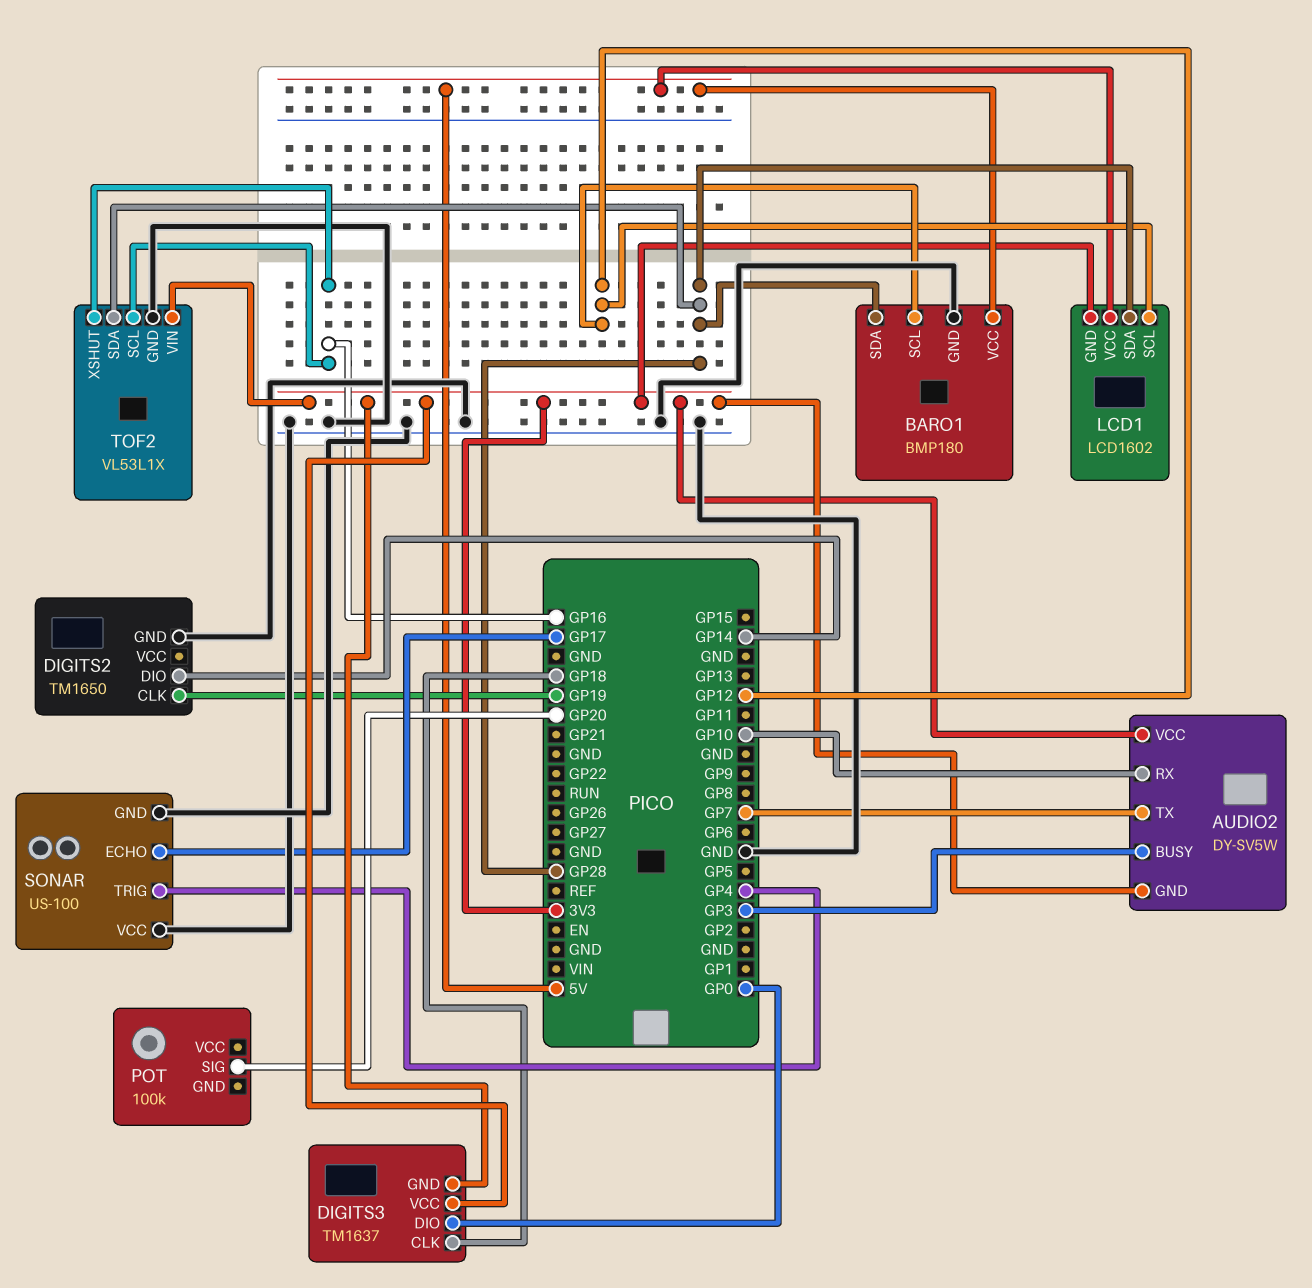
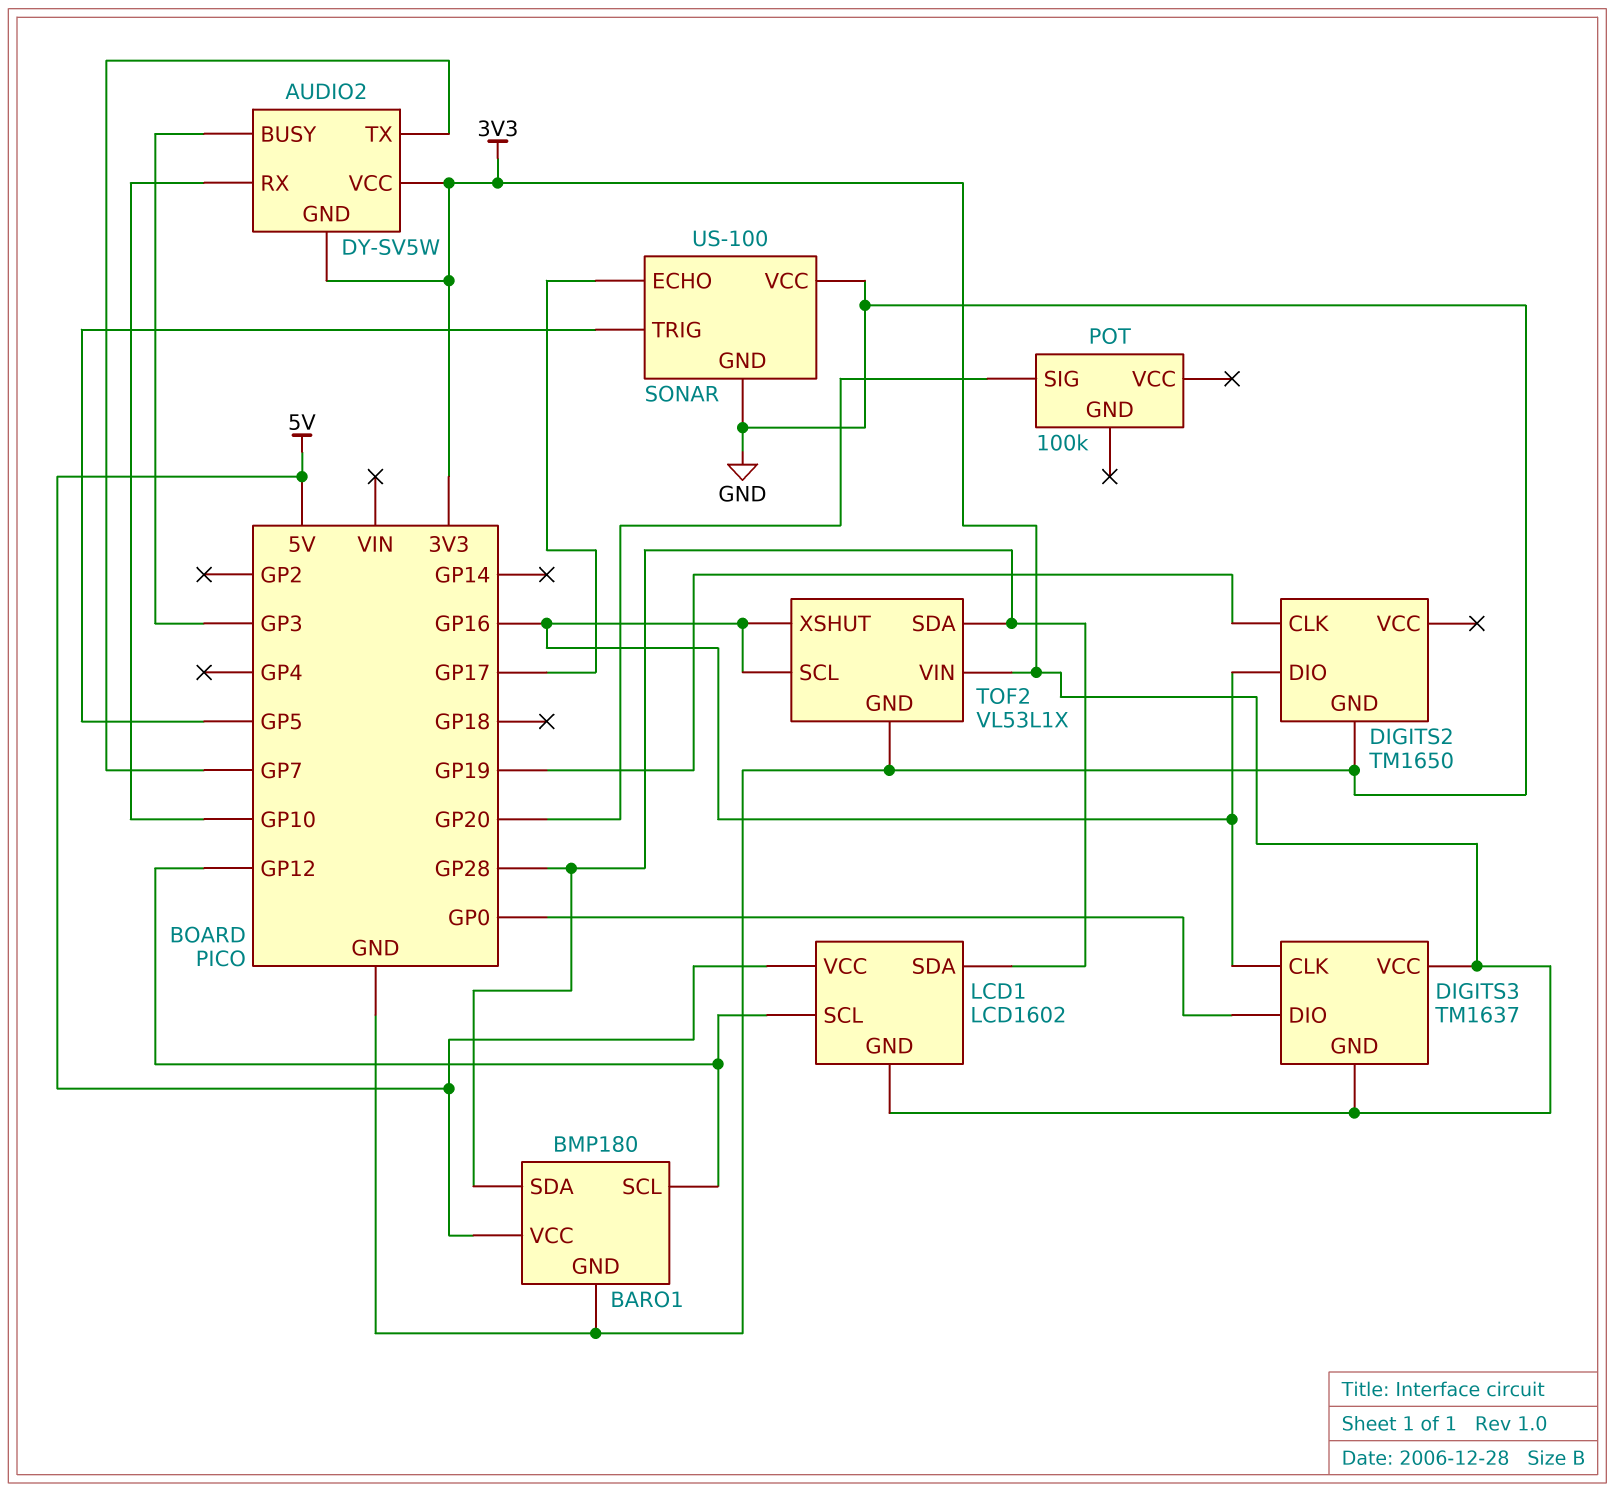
DIGITS2 pin DIO: GP14 -> GP16
DIGITS3 pin CLK: GP18 -> GP16
SONAR pin TRIG: GP4 -> GP5

